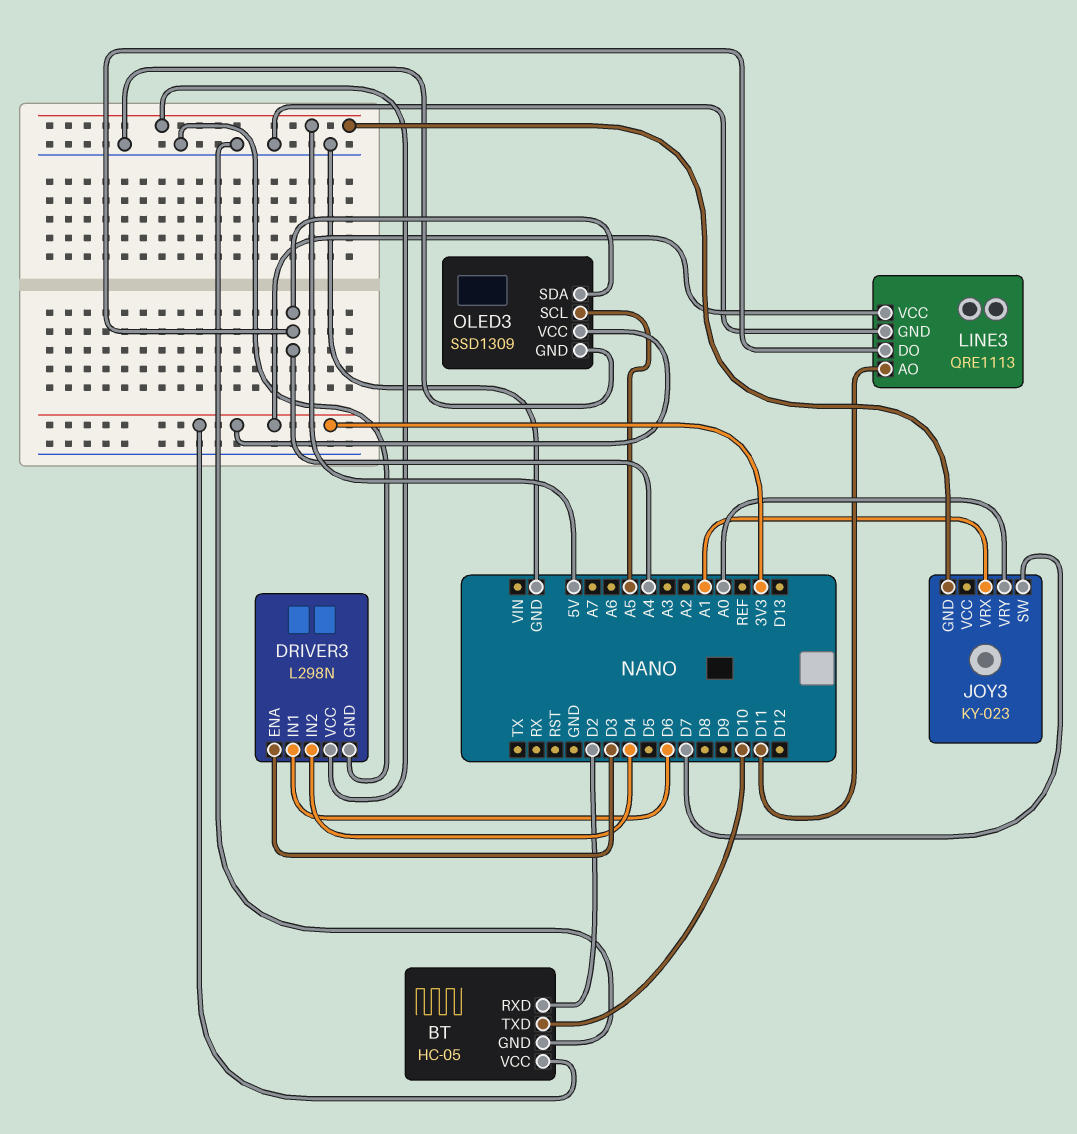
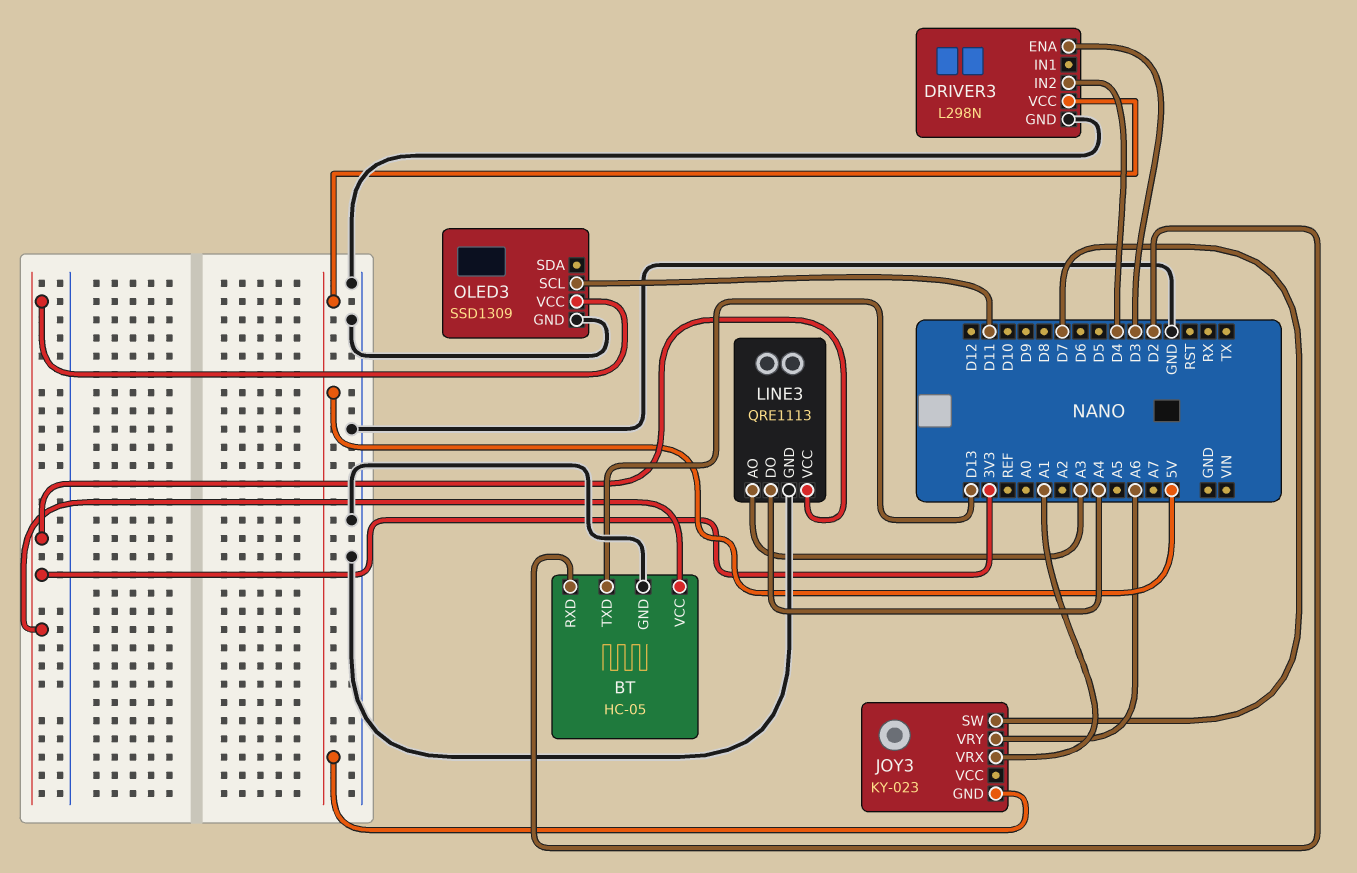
BT pin TXD: D10 -> D13
DRIVER3 pin IN1: D6 -> none
JOY3 pin VRY: A0 -> A6
LINE3 pin AO: D11 -> A3
OLED3 pin SCL: A5 -> D11
OLED3 pin SDA: A4 -> none

